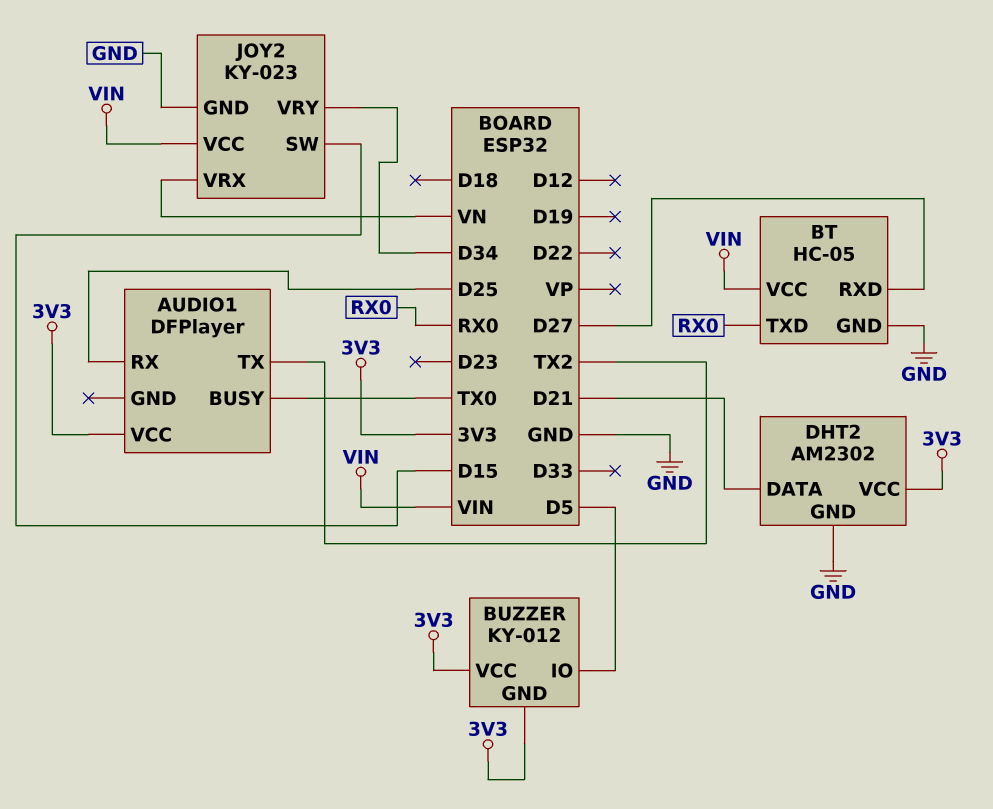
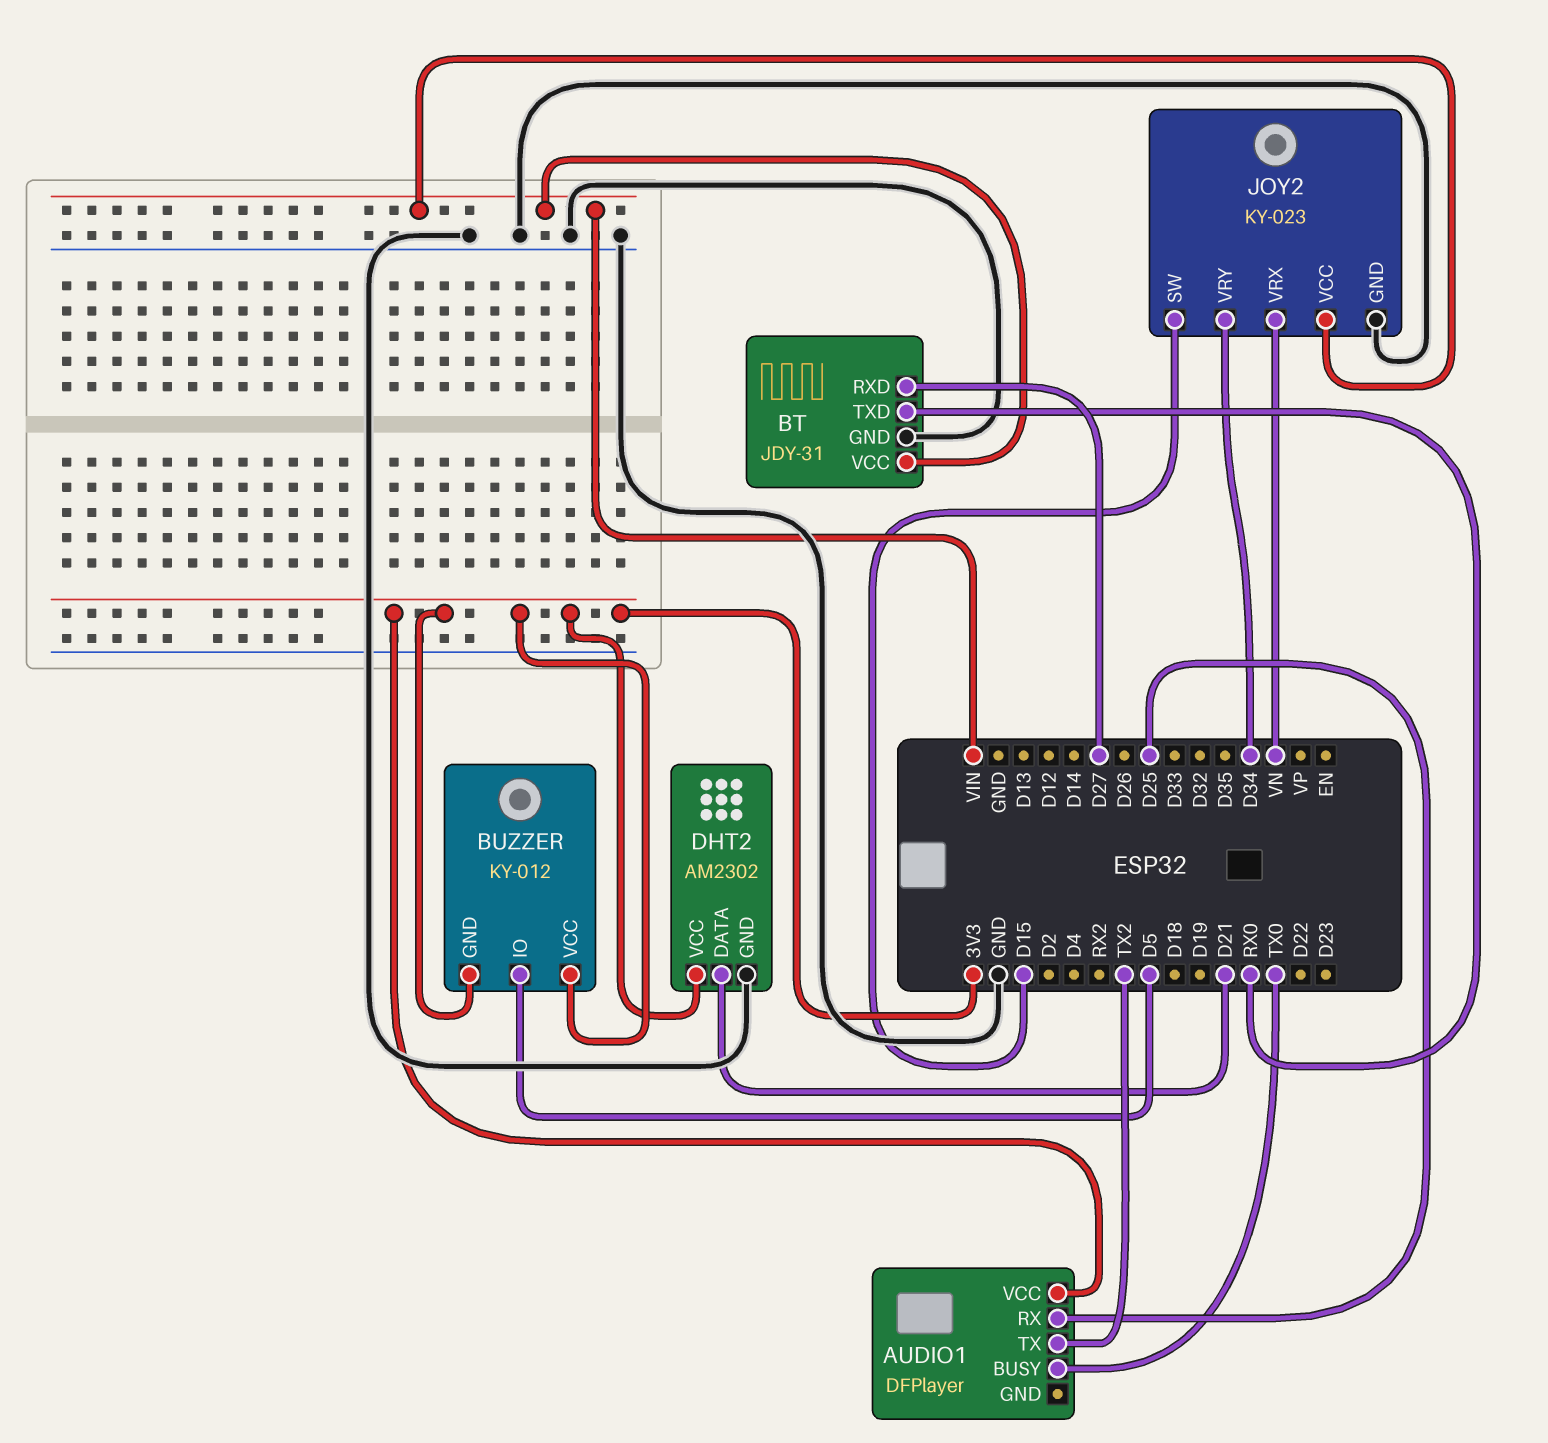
BT: HC-05 -> JDY-31

